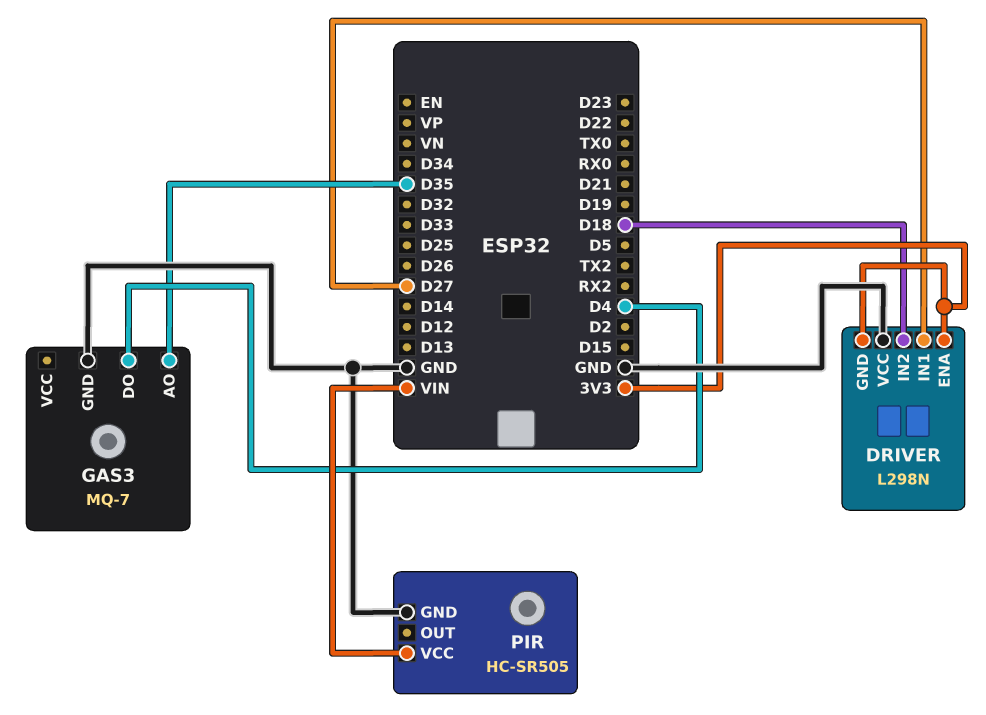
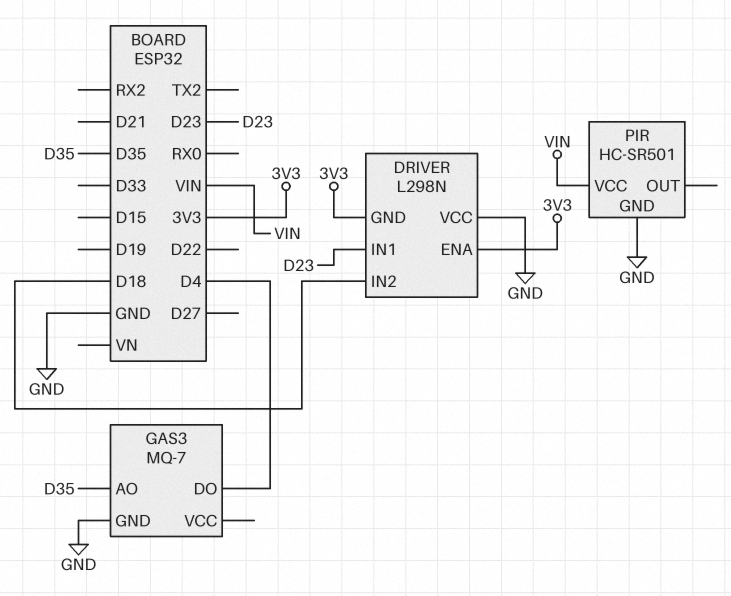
DRIVER pin IN1: D27 -> D23
PIR: HC-SR505 -> HC-SR501

